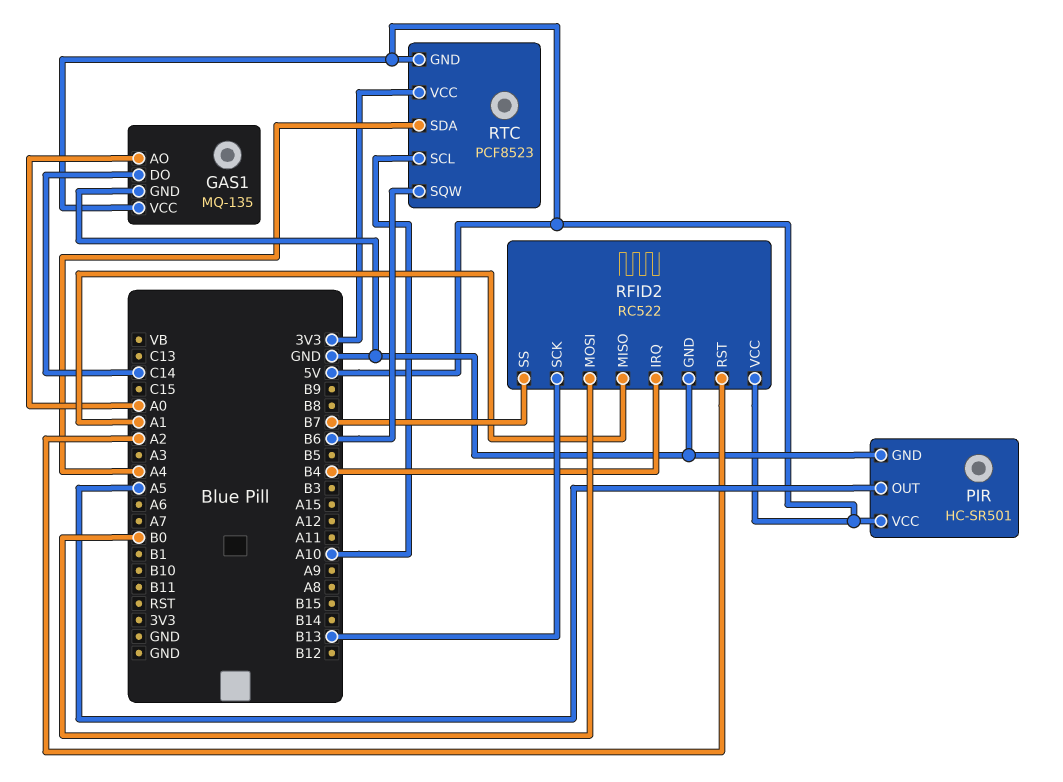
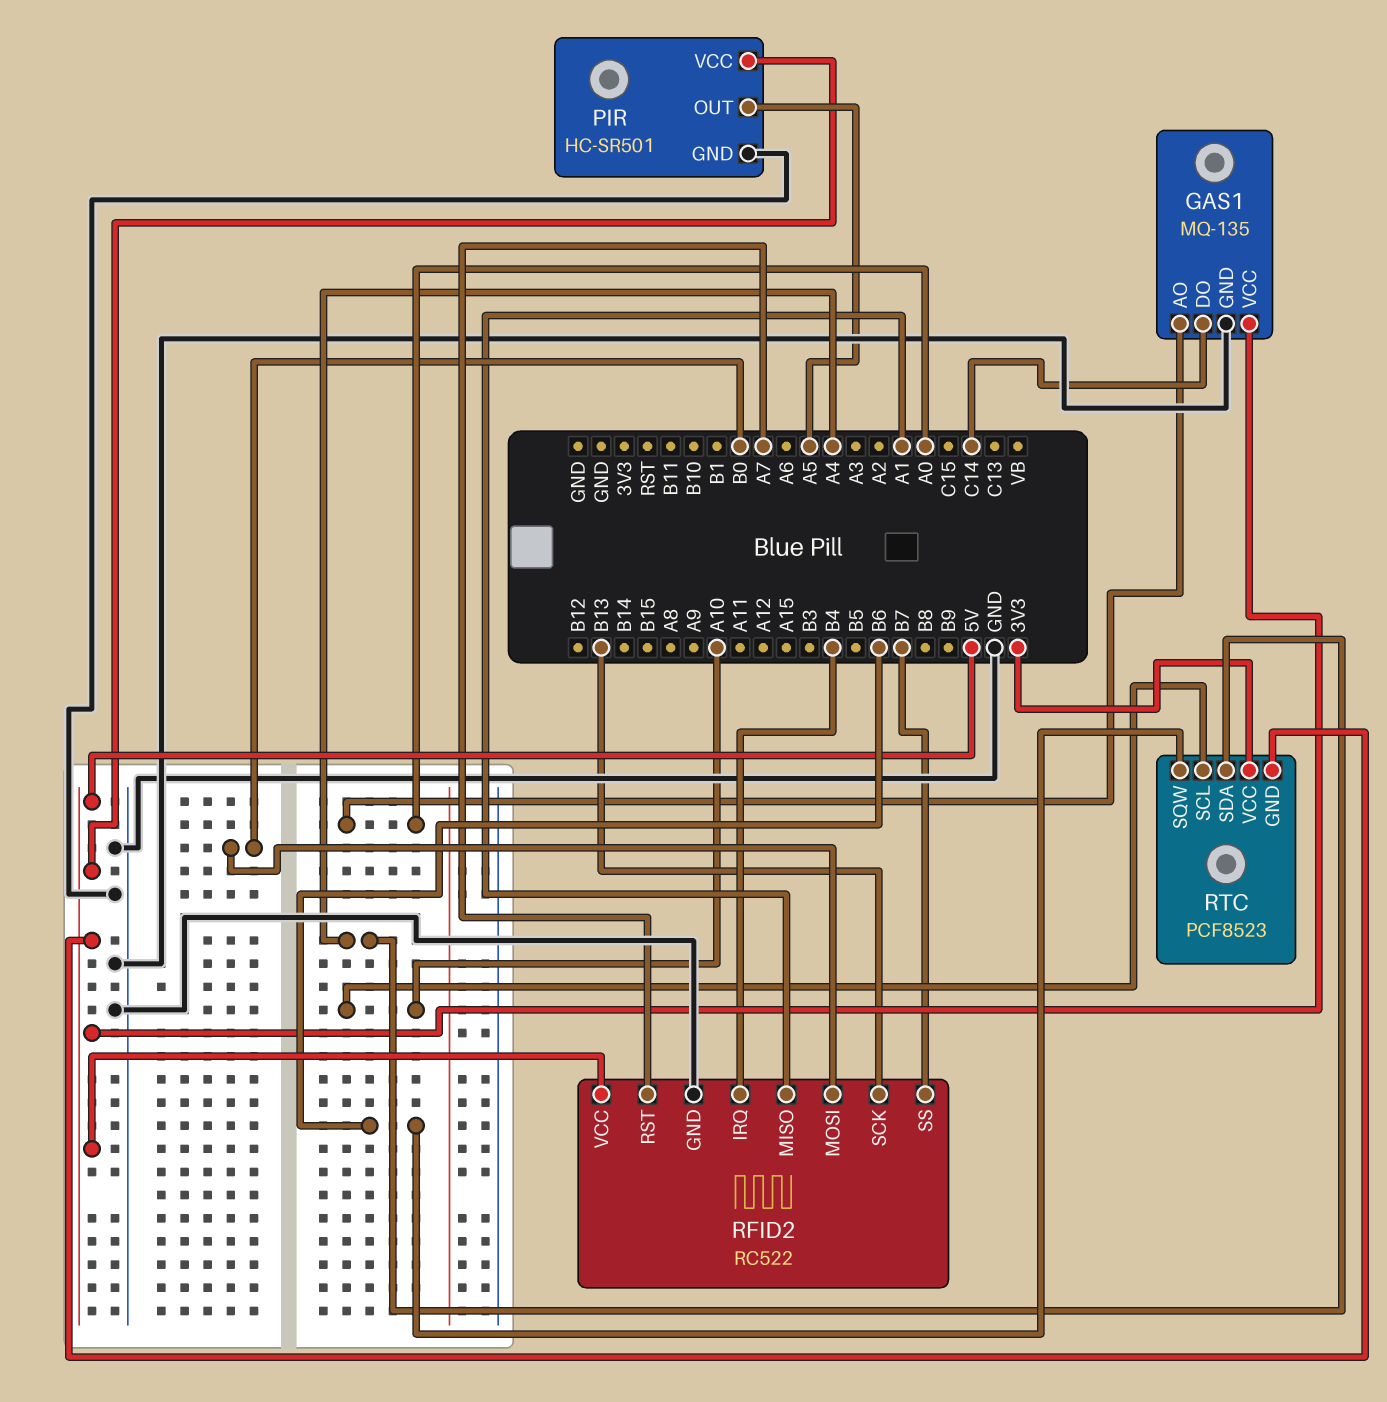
RFID2 pin RST: A2 -> A7

